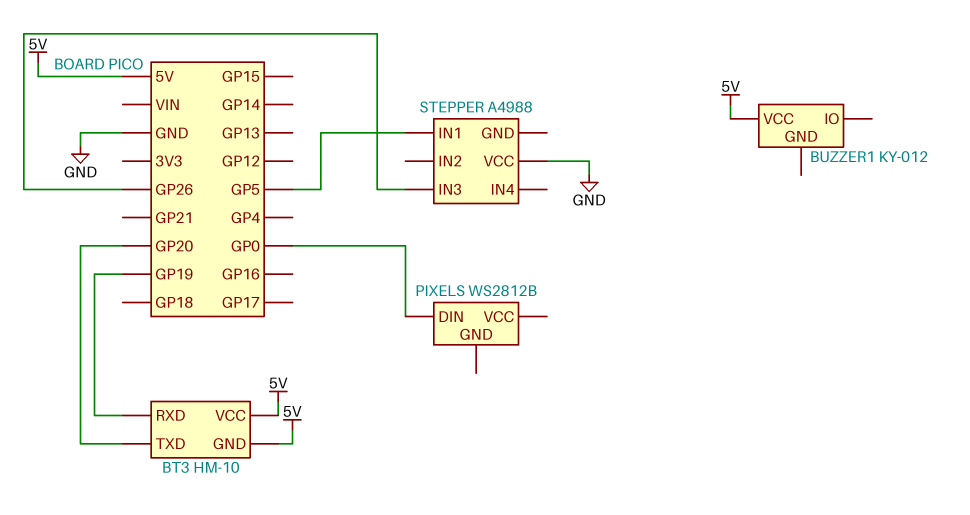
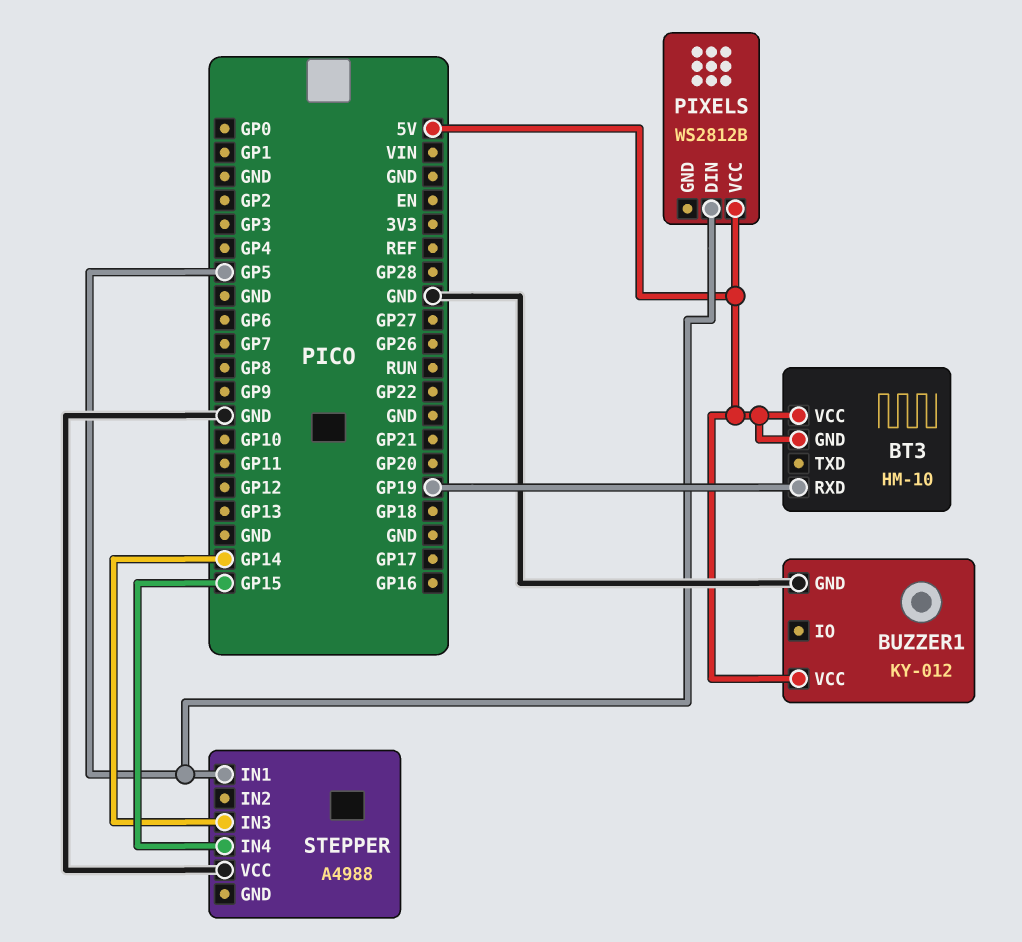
BT3 pin TXD: GP20 -> none
BUZZER1 pin GND: none -> GND
PIXELS pin DIN: GP0 -> GP5
PIXELS pin VCC: none -> 5V
STEPPER pin IN3: GP26 -> GP14
STEPPER pin IN4: none -> GP15

